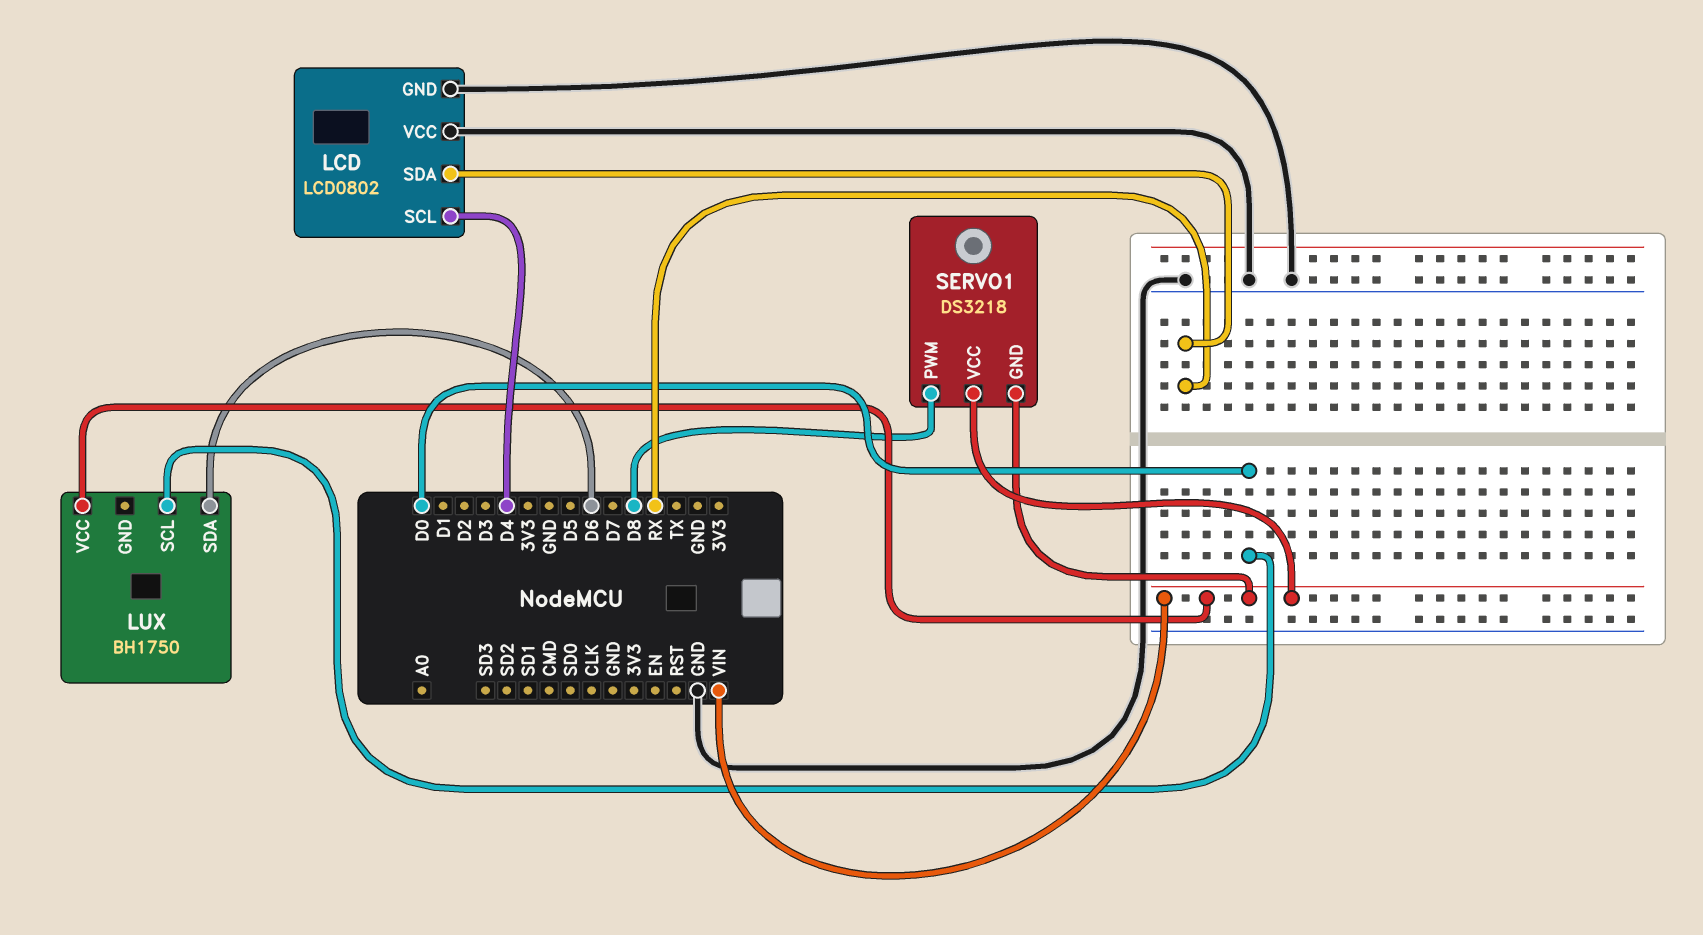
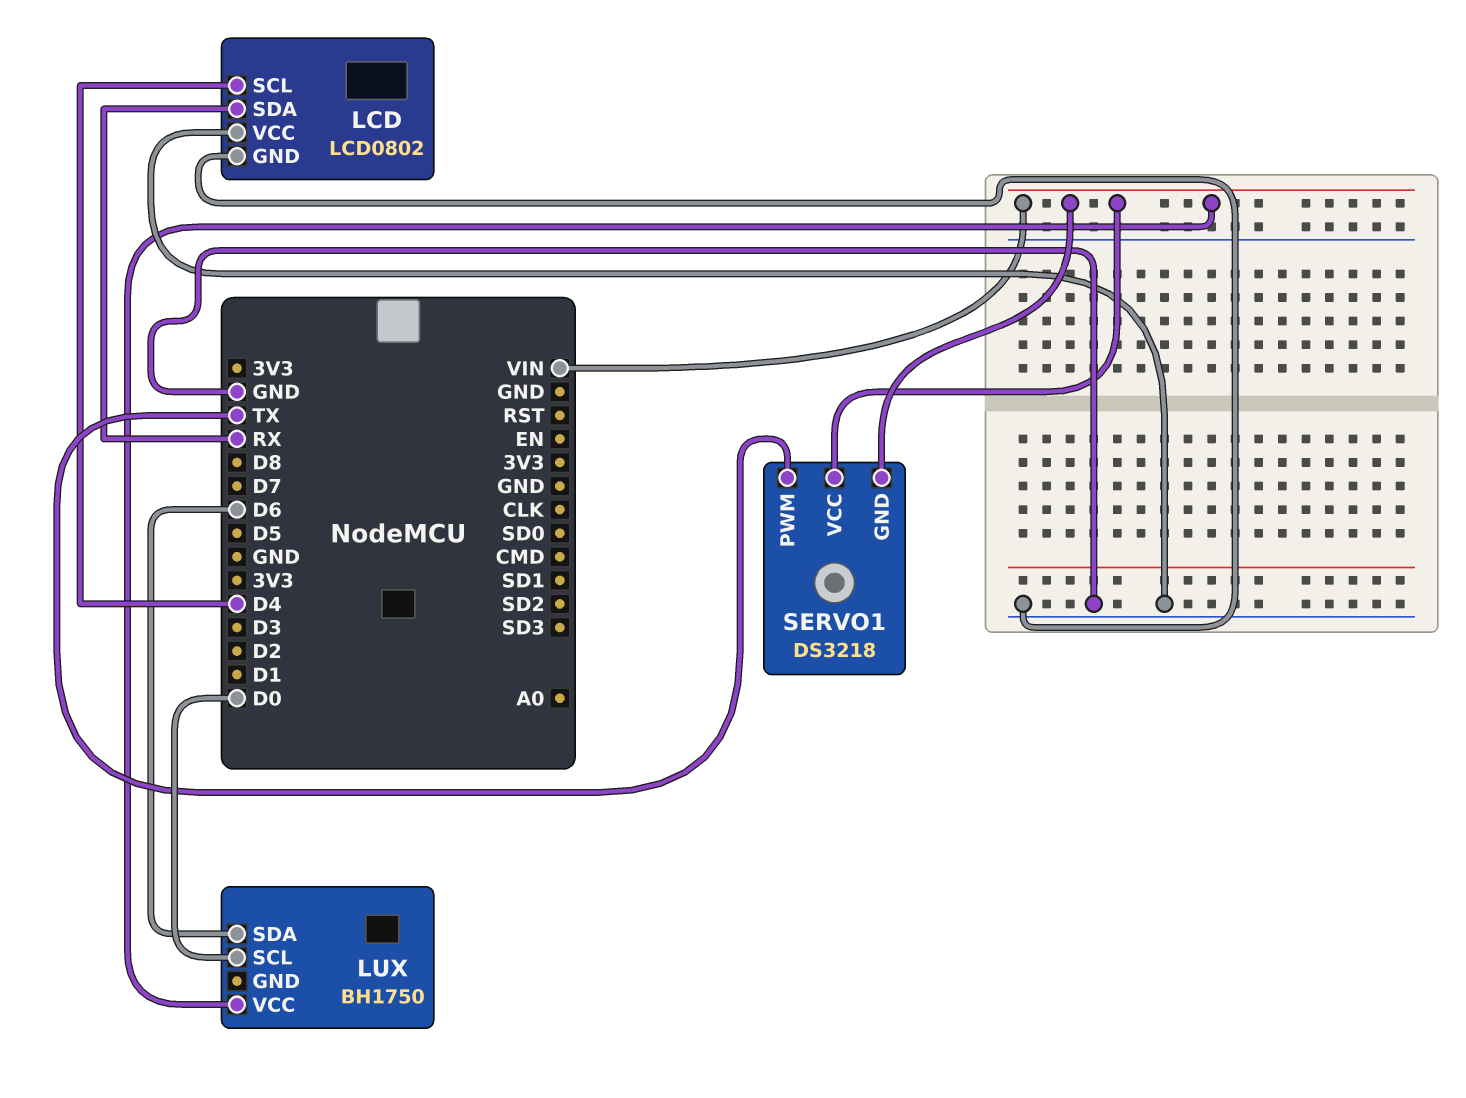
SERVO1 pin PWM: D8 -> TX

